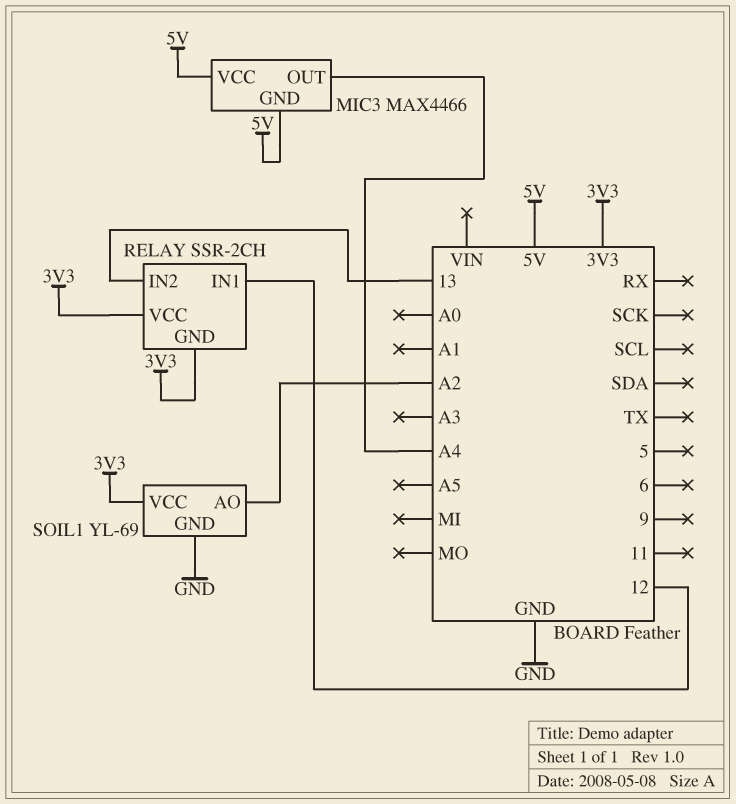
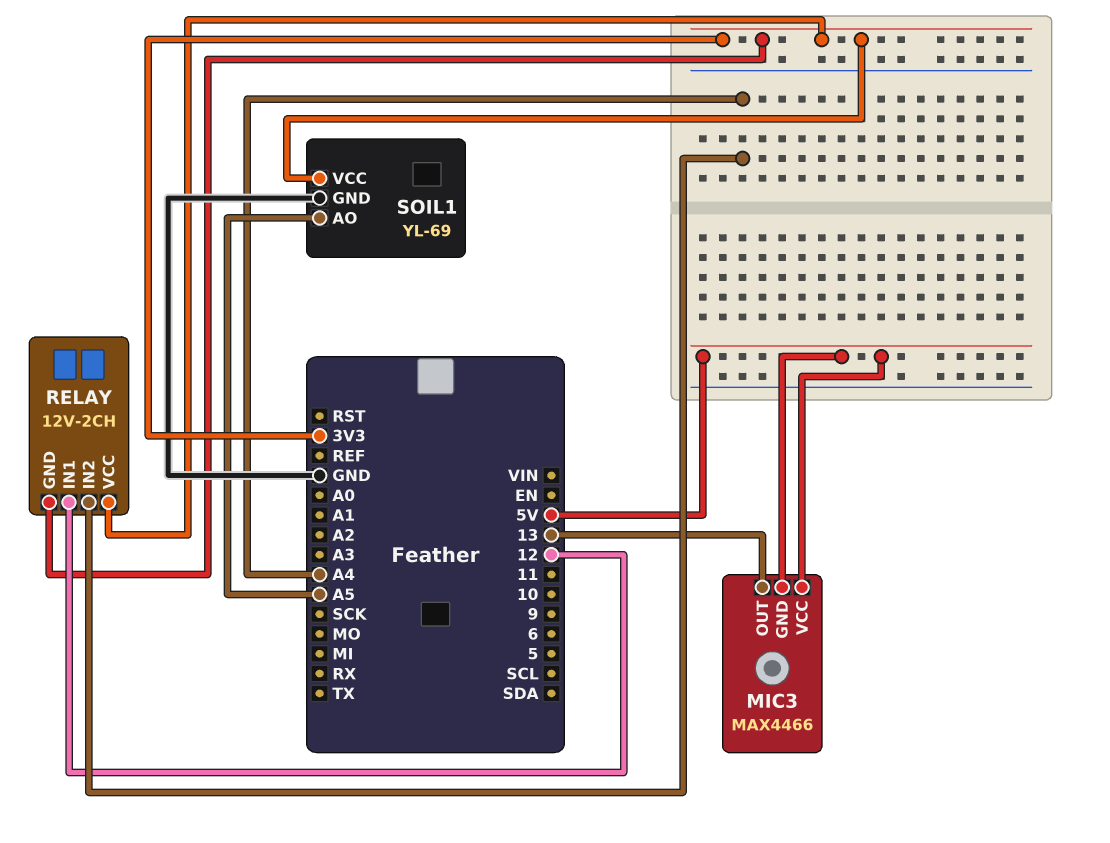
MIC3 pin OUT: A4 -> 13
RELAY: SSR-2CH -> 12V-2CH
RELAY pin IN2: 13 -> A4
SOIL1 pin AO: A2 -> A5

